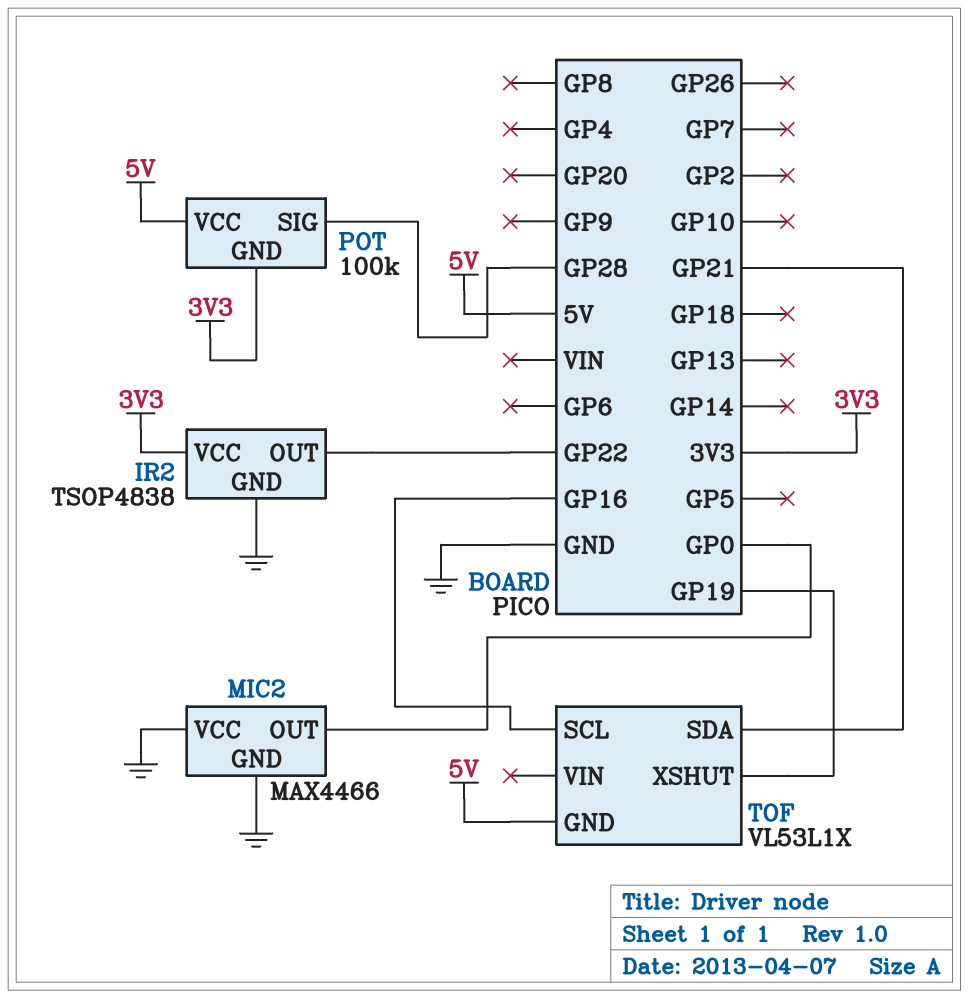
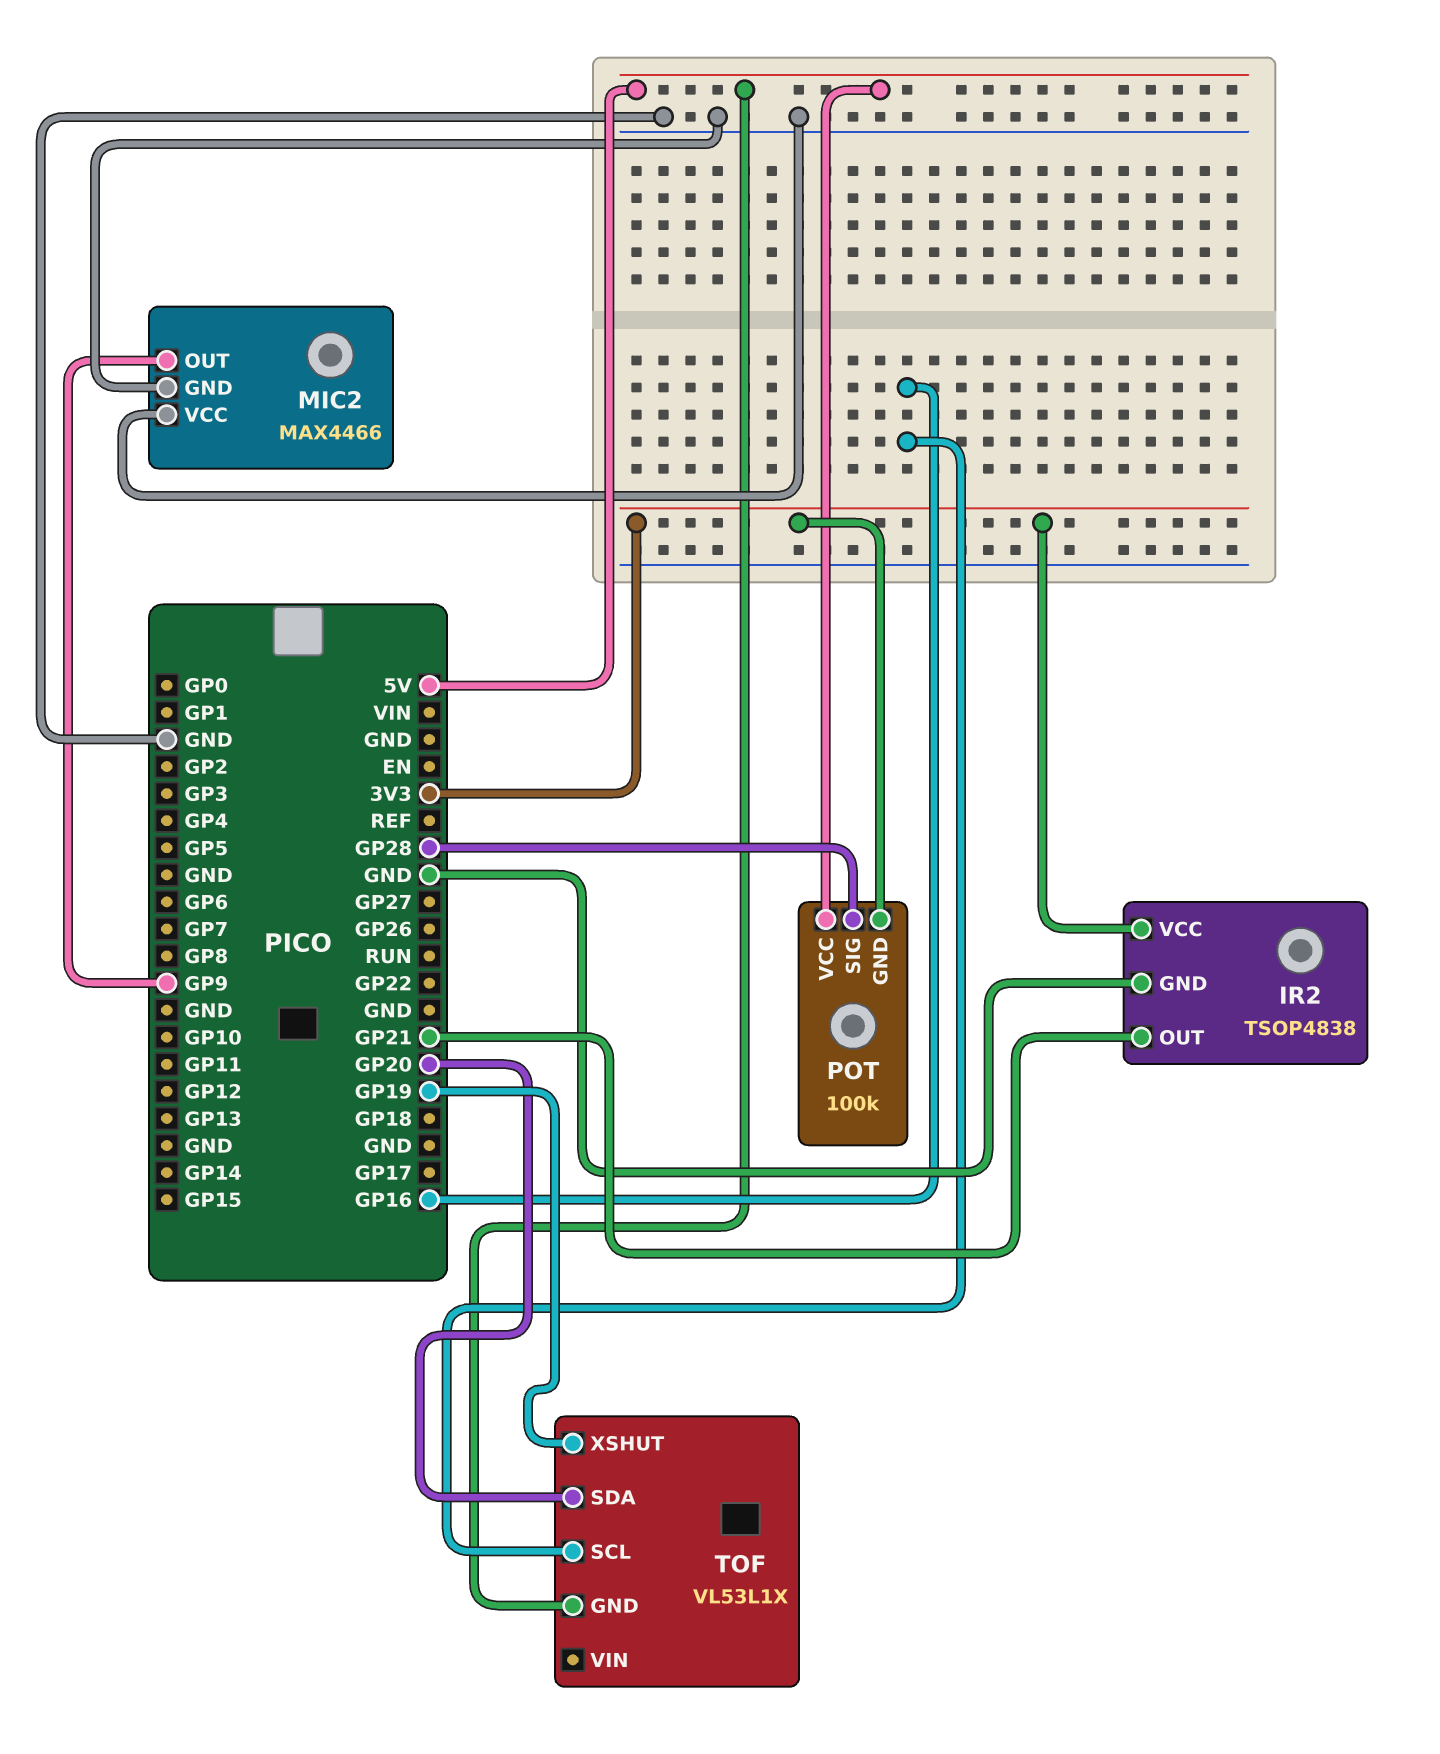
IR2 pin OUT: GP22 -> GP21
MIC2 pin OUT: GP0 -> GP9
TOF pin SDA: GP21 -> GP20

